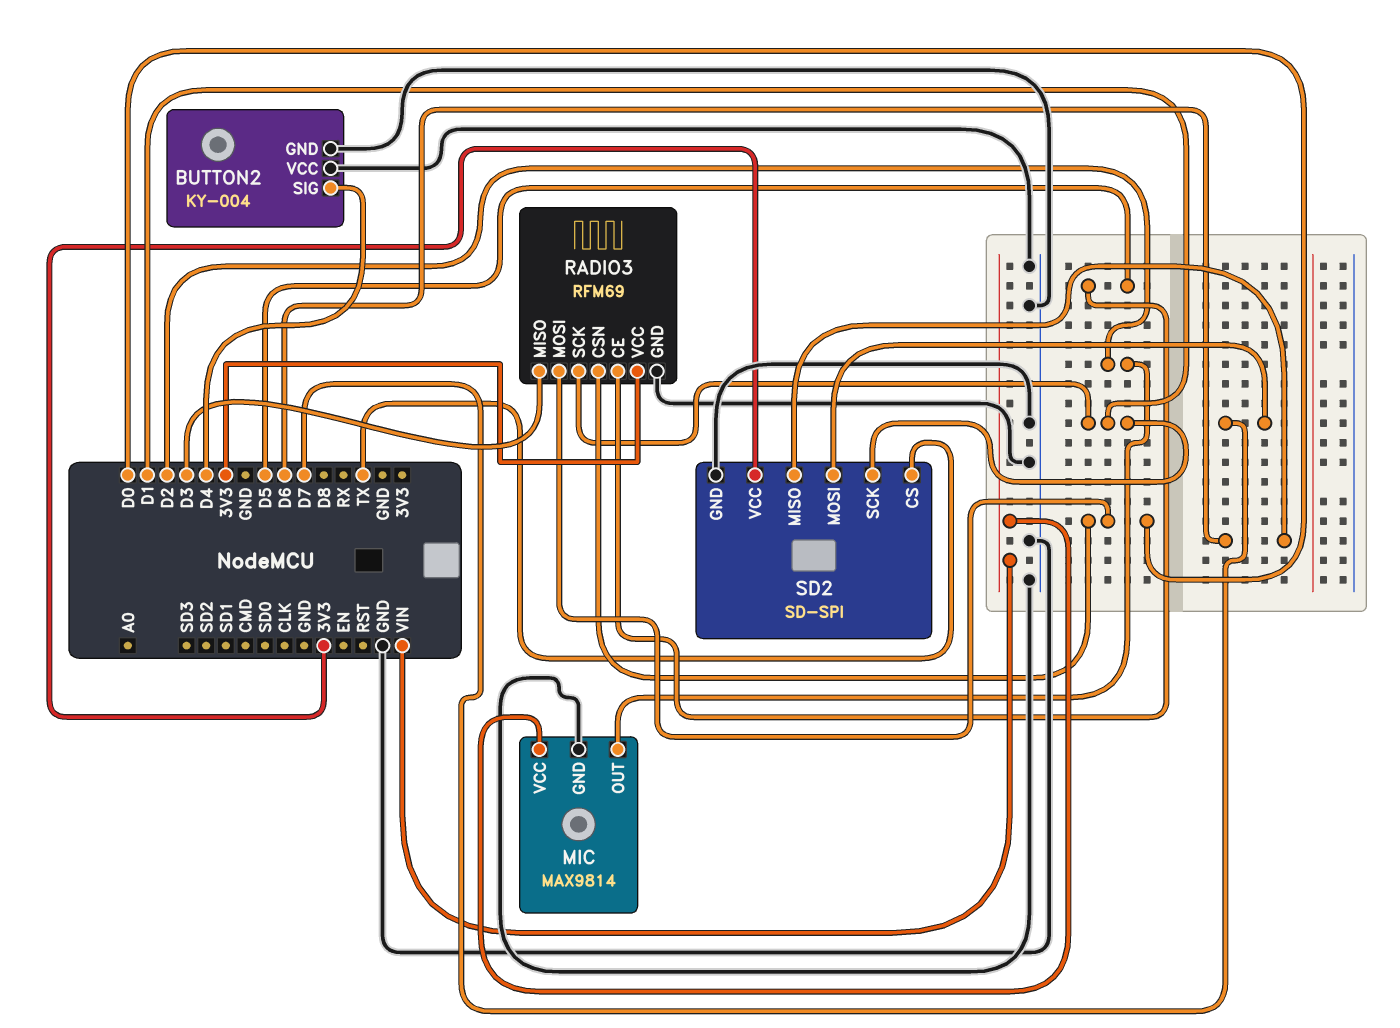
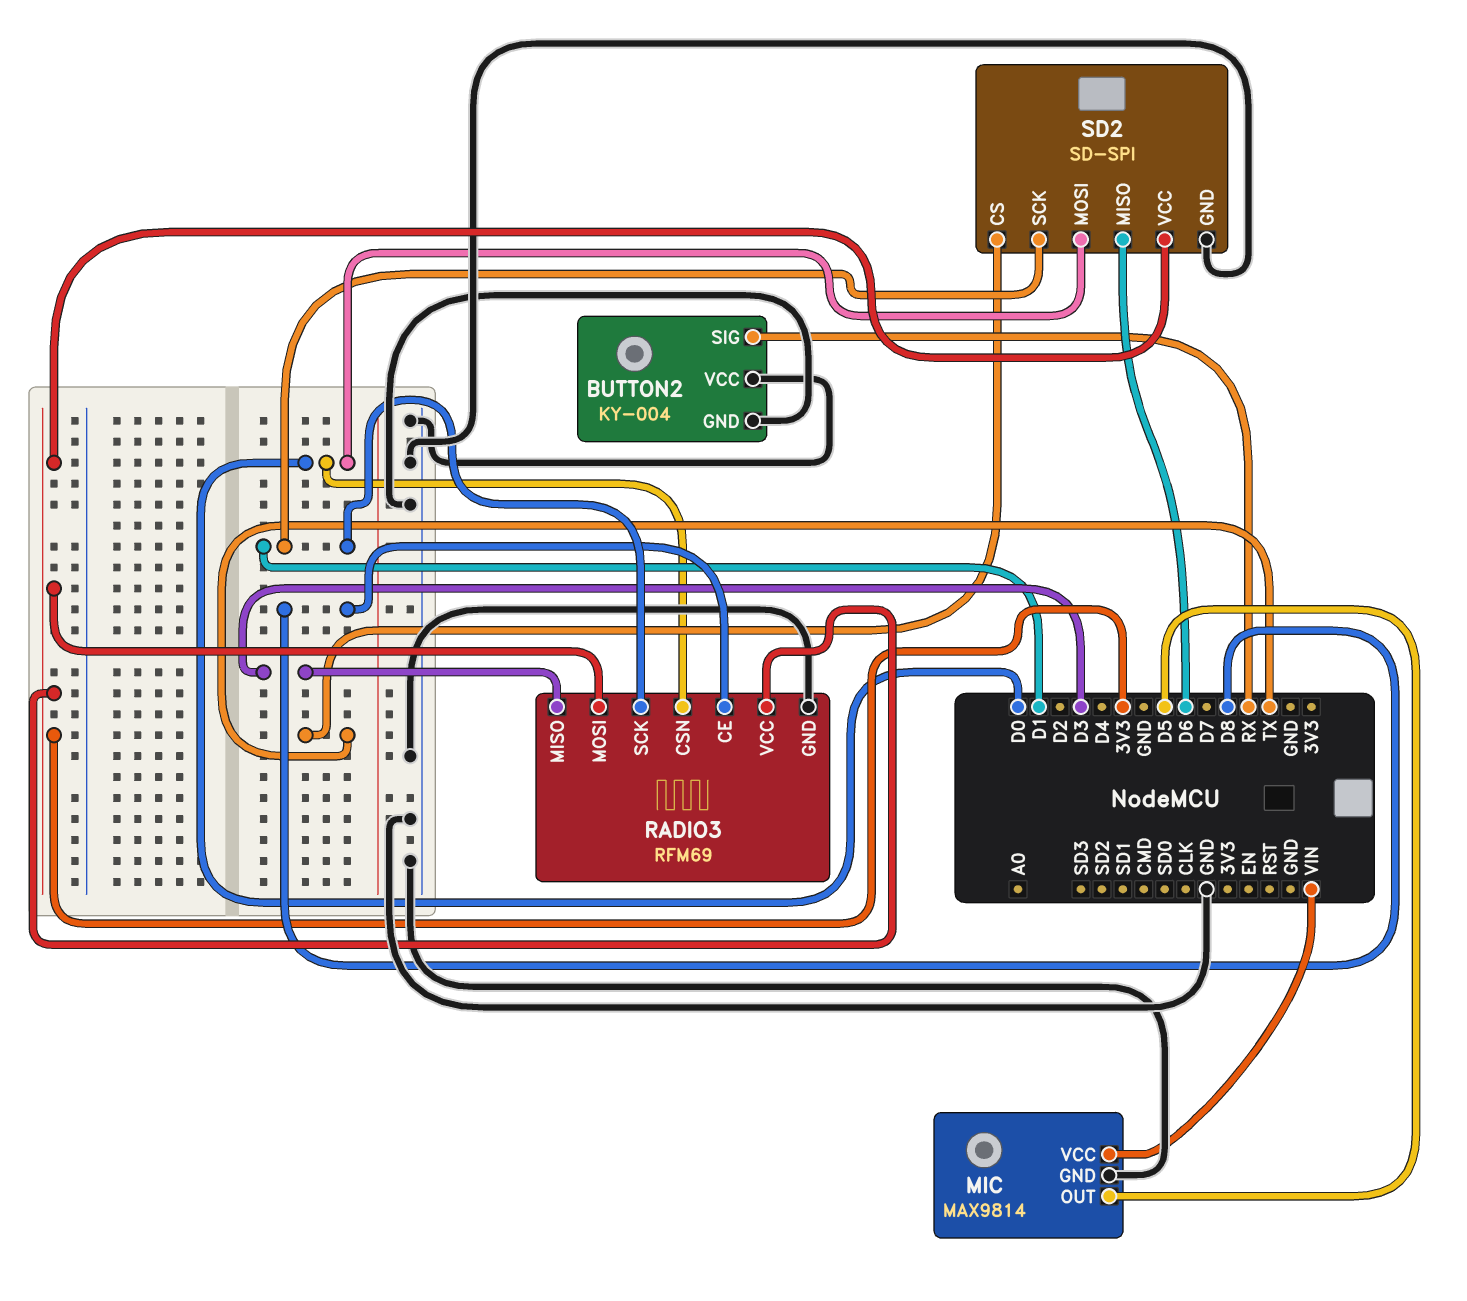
BUTTON2 pin SIG: D4 -> RX
MIC pin OUT: D2 -> D5
RADIO3 pin CE: D5 -> D8
RADIO3 pin MOSI: D0 -> 3V3
SD2 pin MOSI: D7 -> D0

